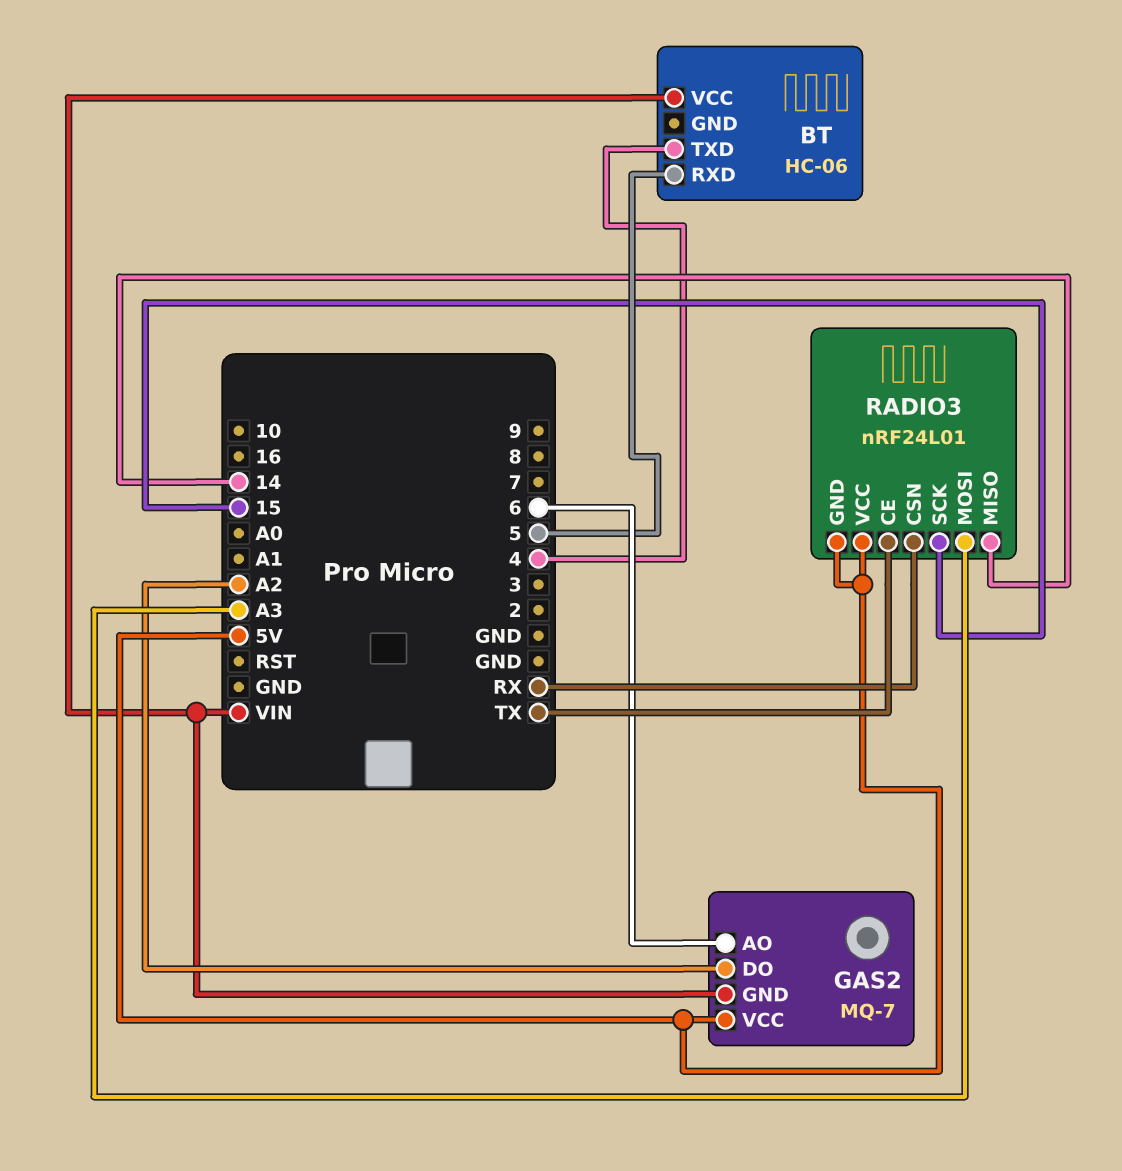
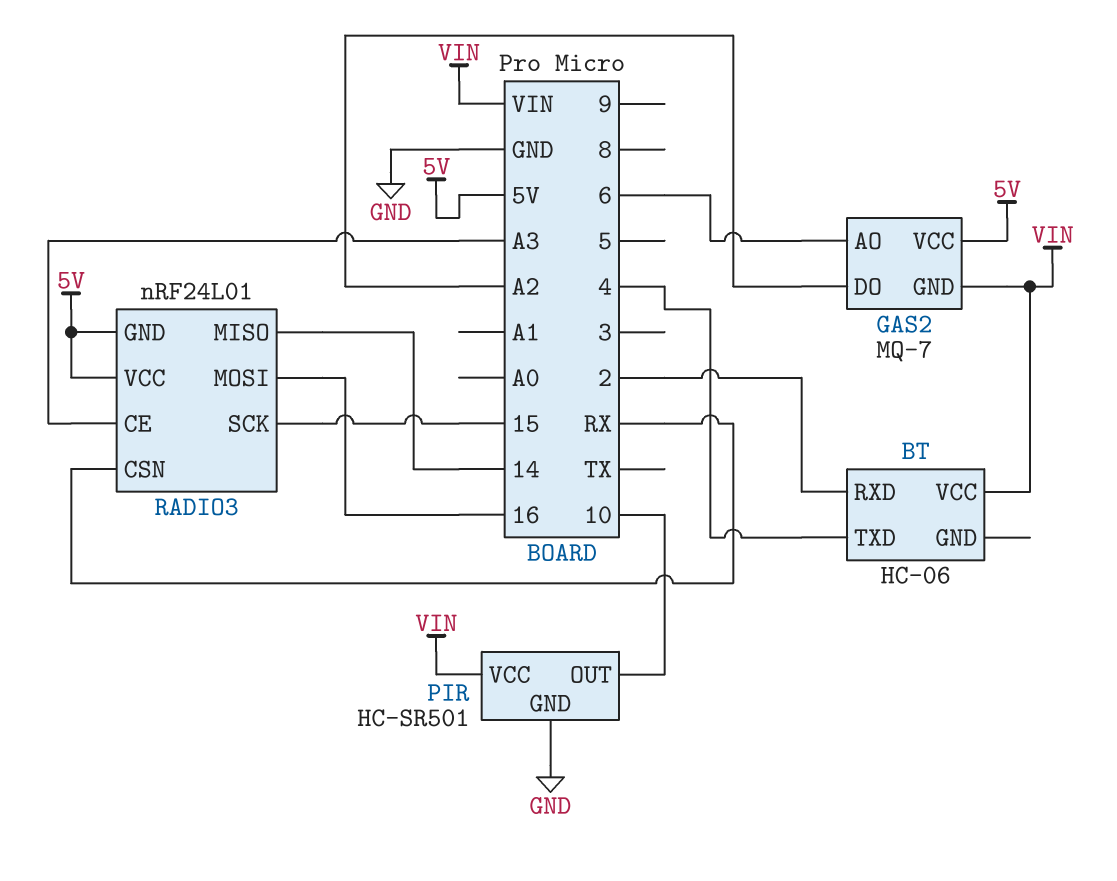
BT pin RXD: 5 -> 2
PIR: none -> HC-SR501
PIR pin GND: none -> GND
PIR pin OUT: none -> 10
PIR pin VCC: none -> VIN
RADIO3 pin CE: TX -> A3
RADIO3 pin MOSI: A3 -> 16

